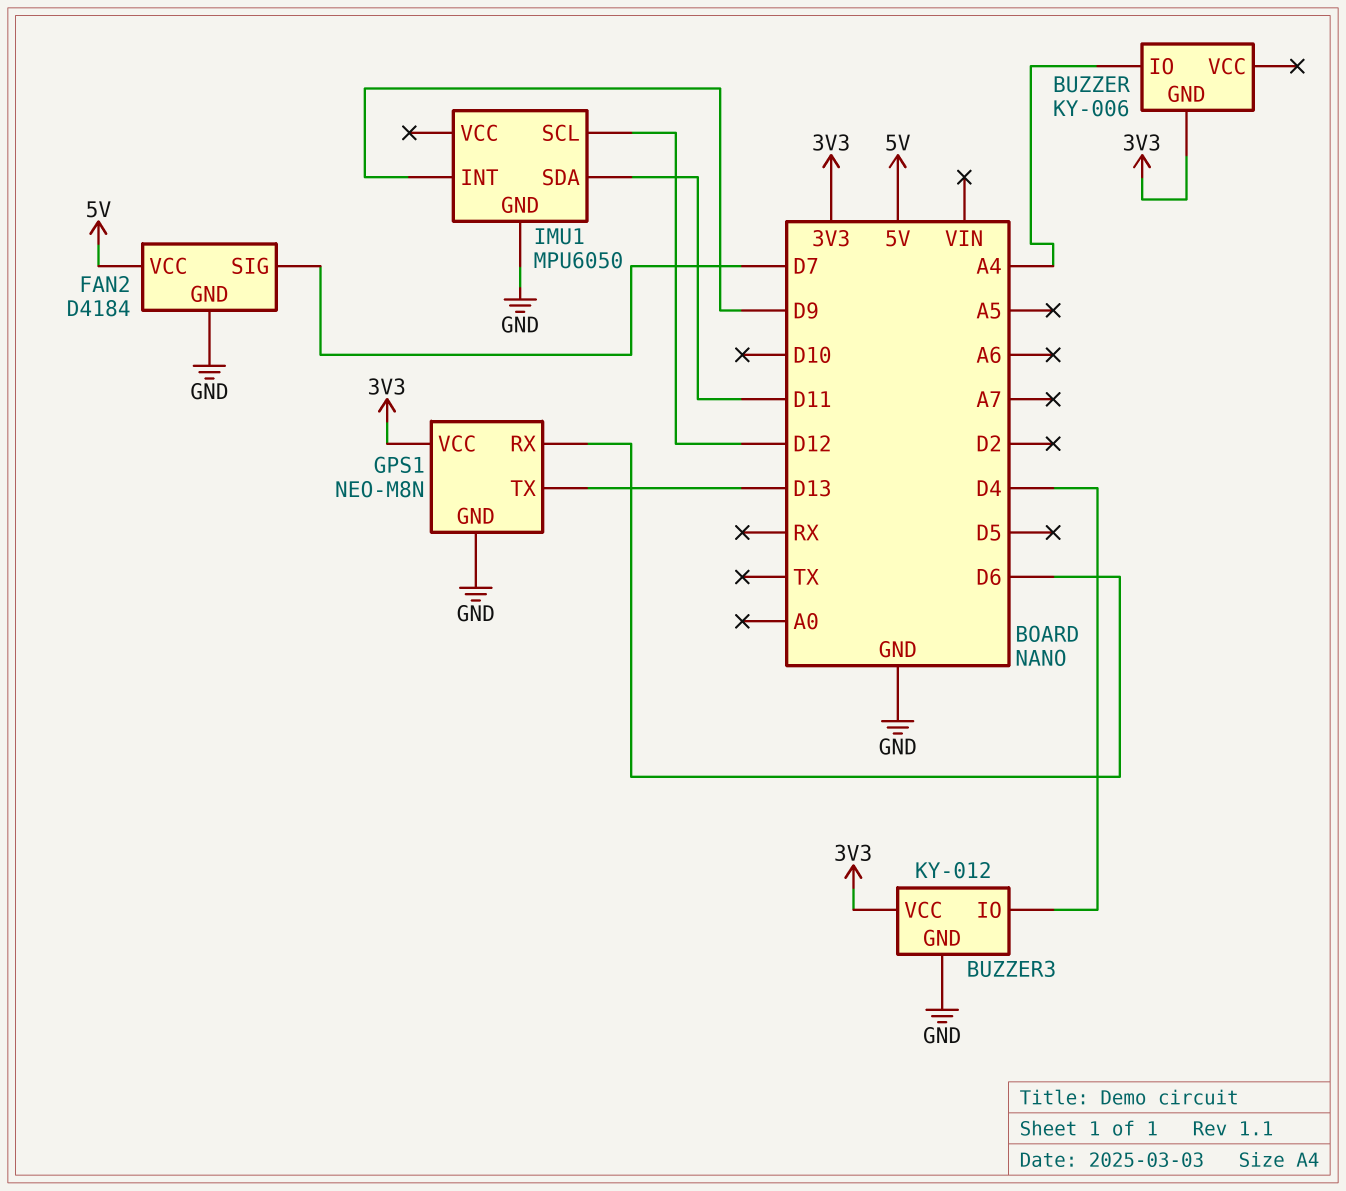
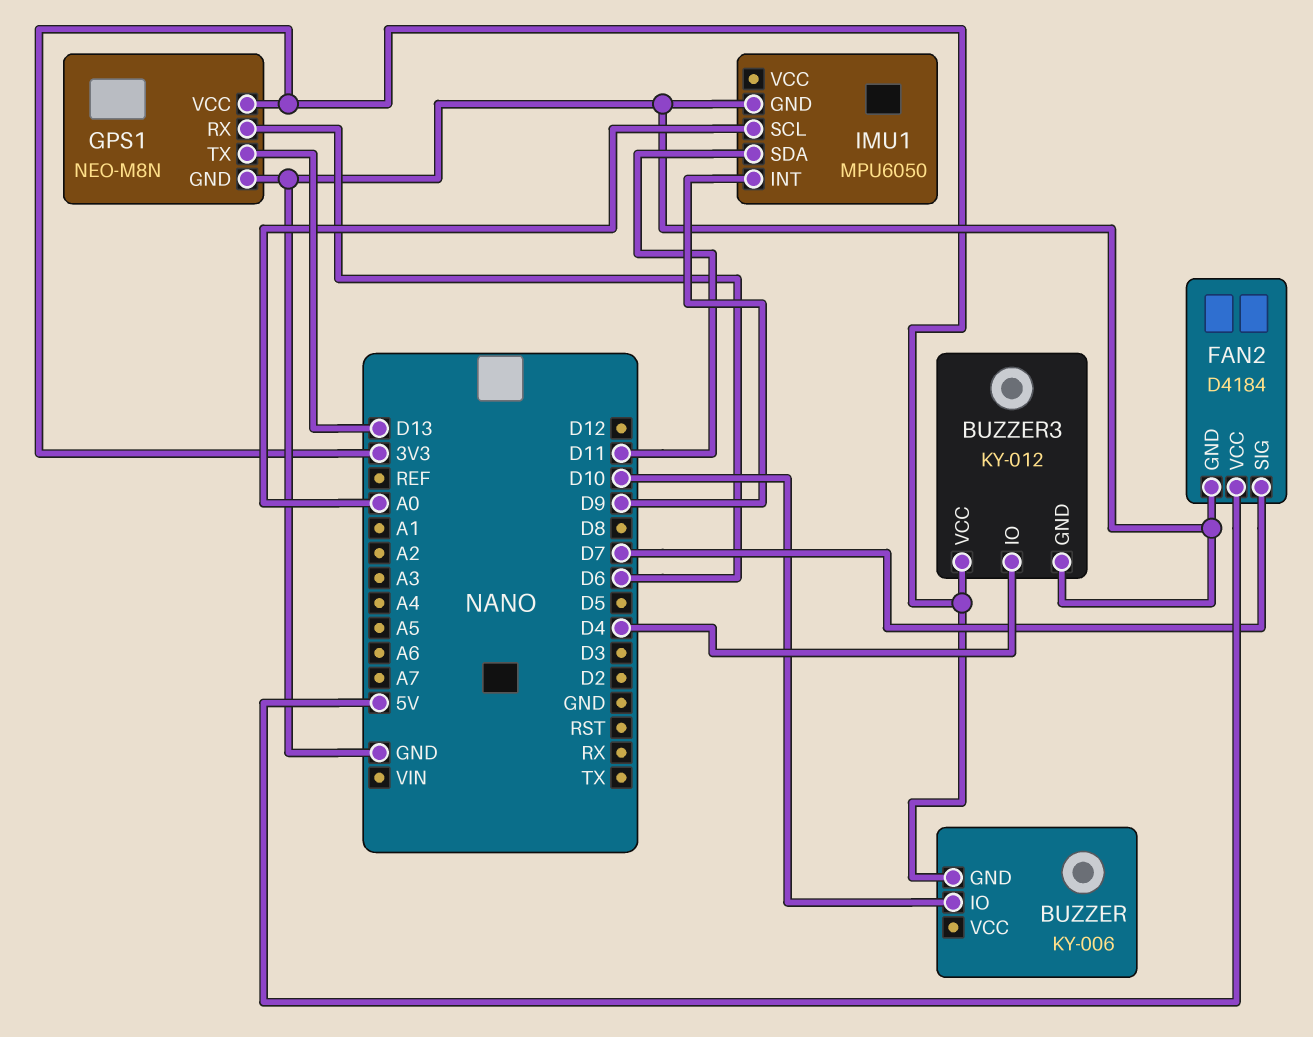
BUZZER pin IO: A4 -> D10
IMU1 pin SCL: D12 -> A0

